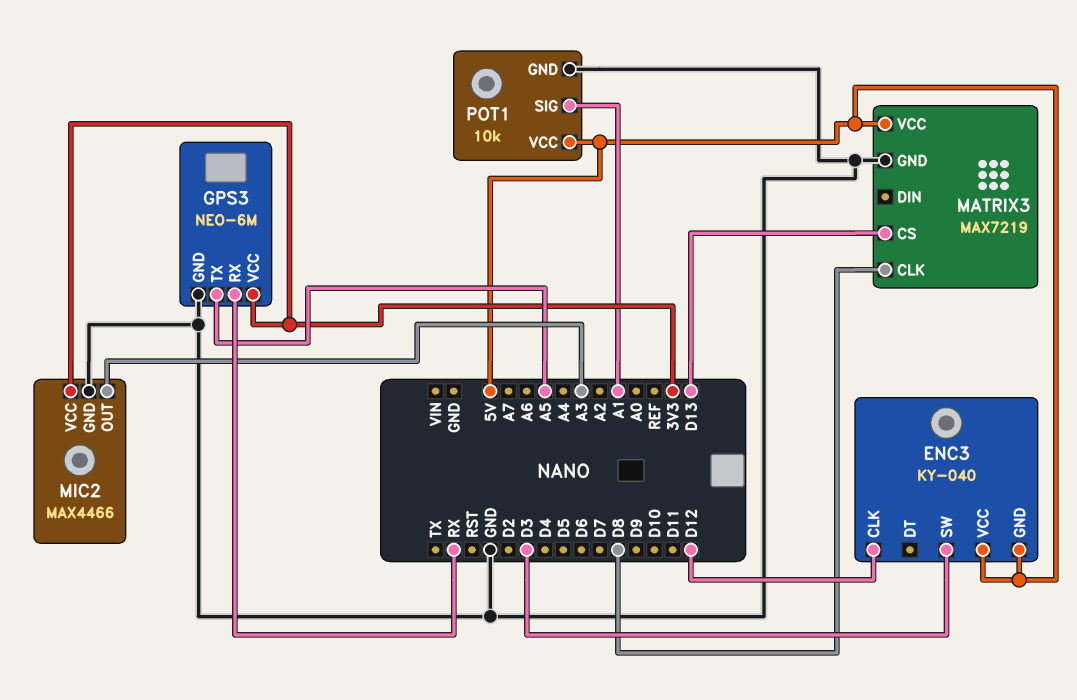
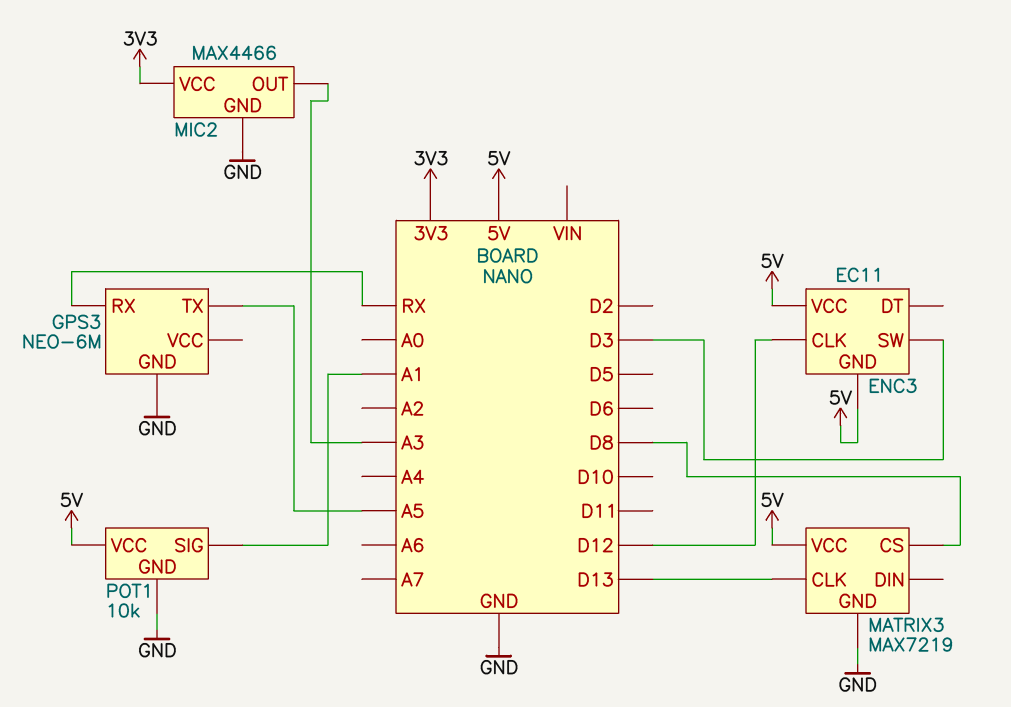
ENC3: KY-040 -> EC11
GPS3 pin VCC: 3V3 -> none
MATRIX3 pin CLK: D8 -> D13
MATRIX3 pin CS: D13 -> D8

